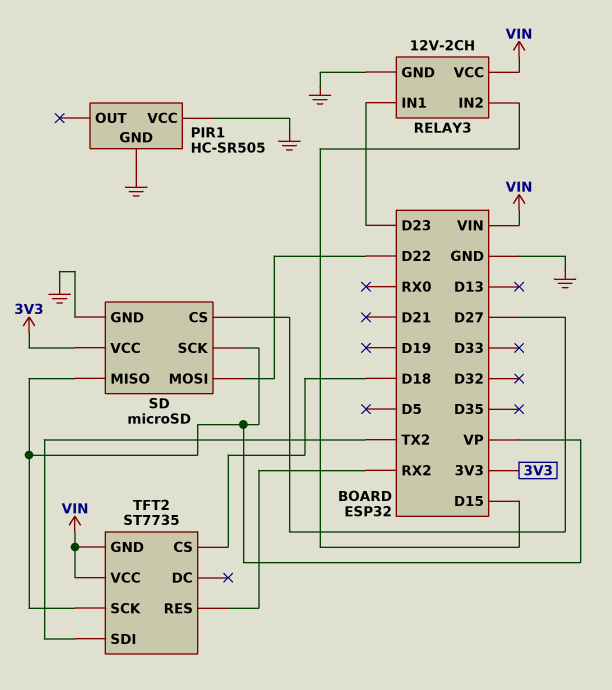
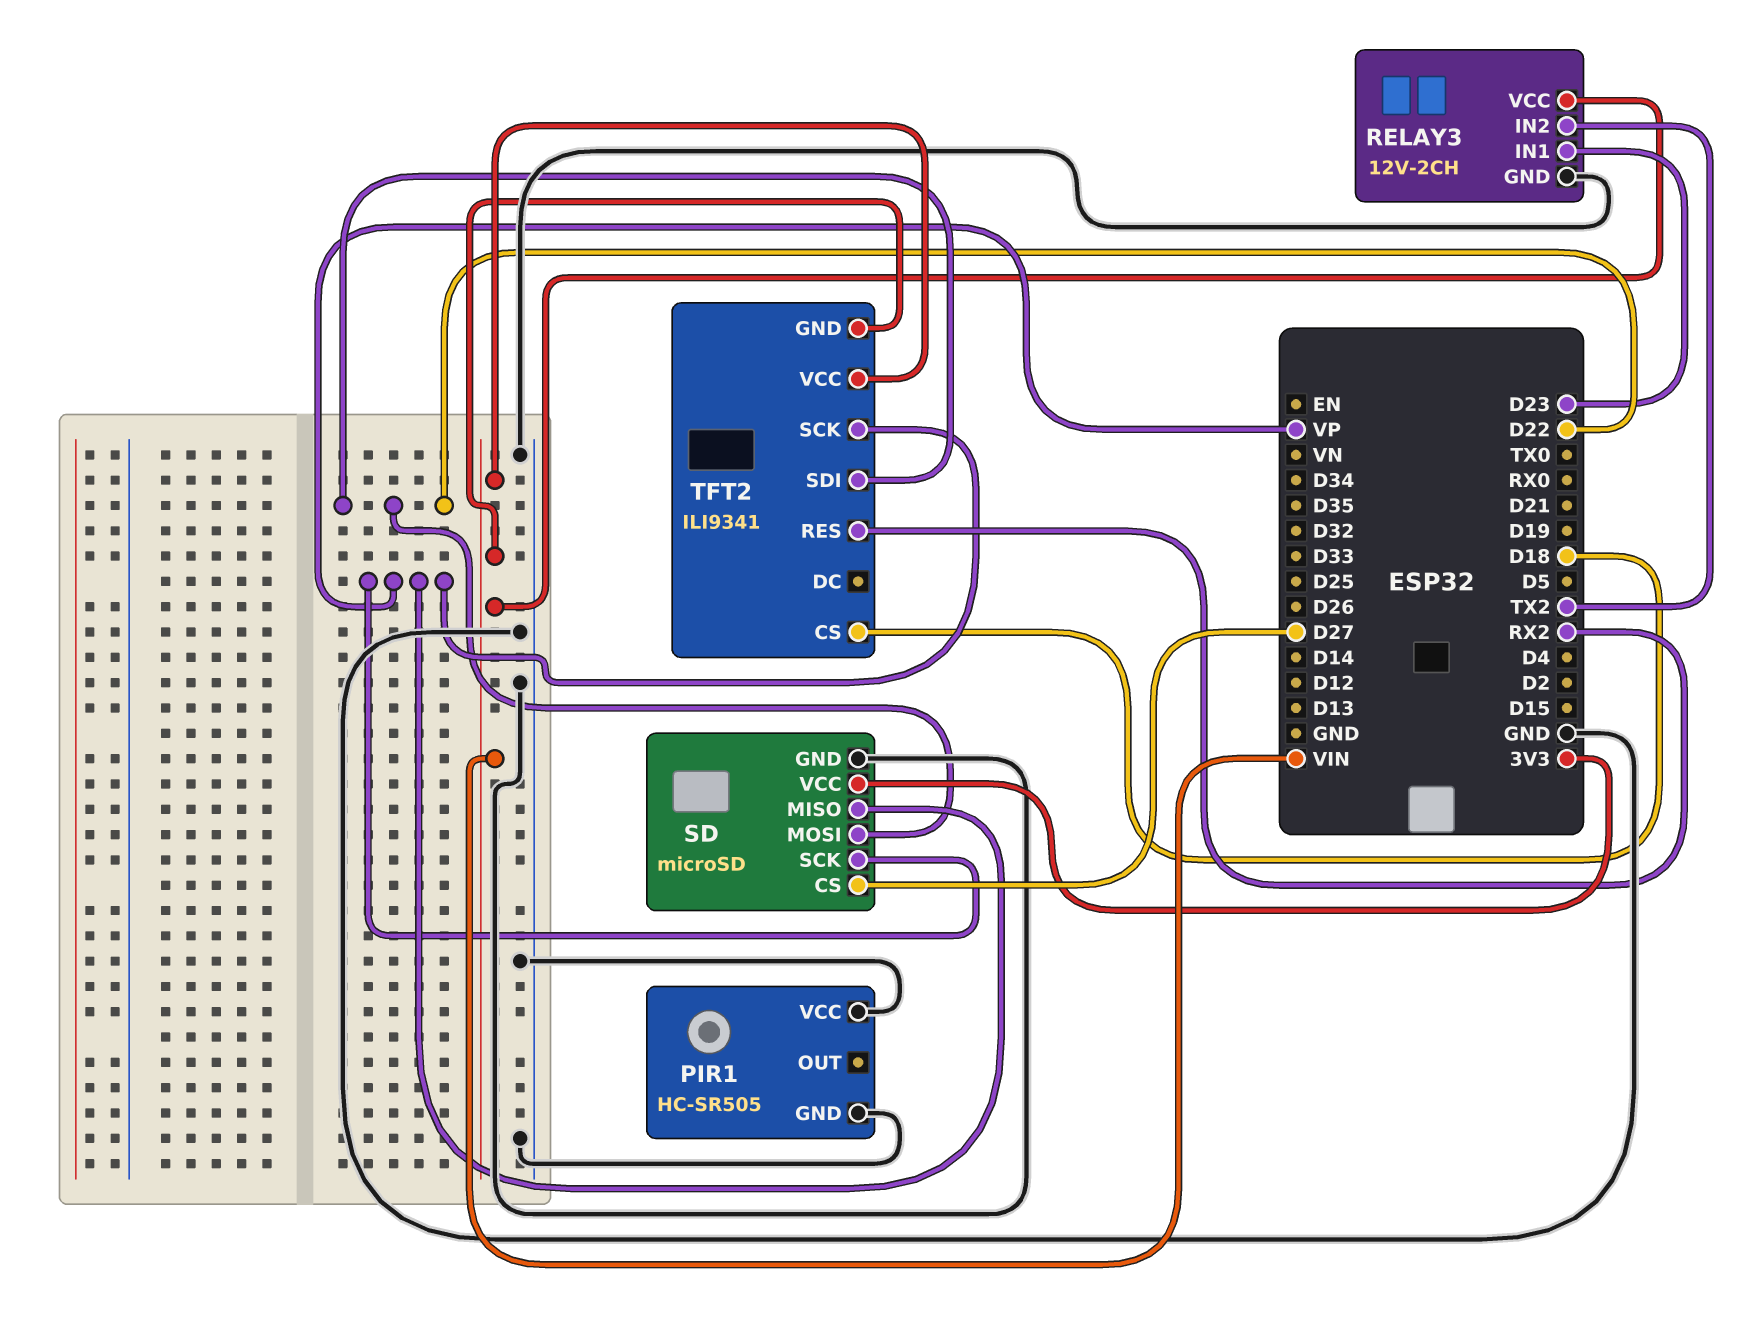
RELAY3 pin IN2: D15 -> TX2
TFT2: ST7735 -> ILI9341
TFT2 pin SDI: TX2 -> D22

